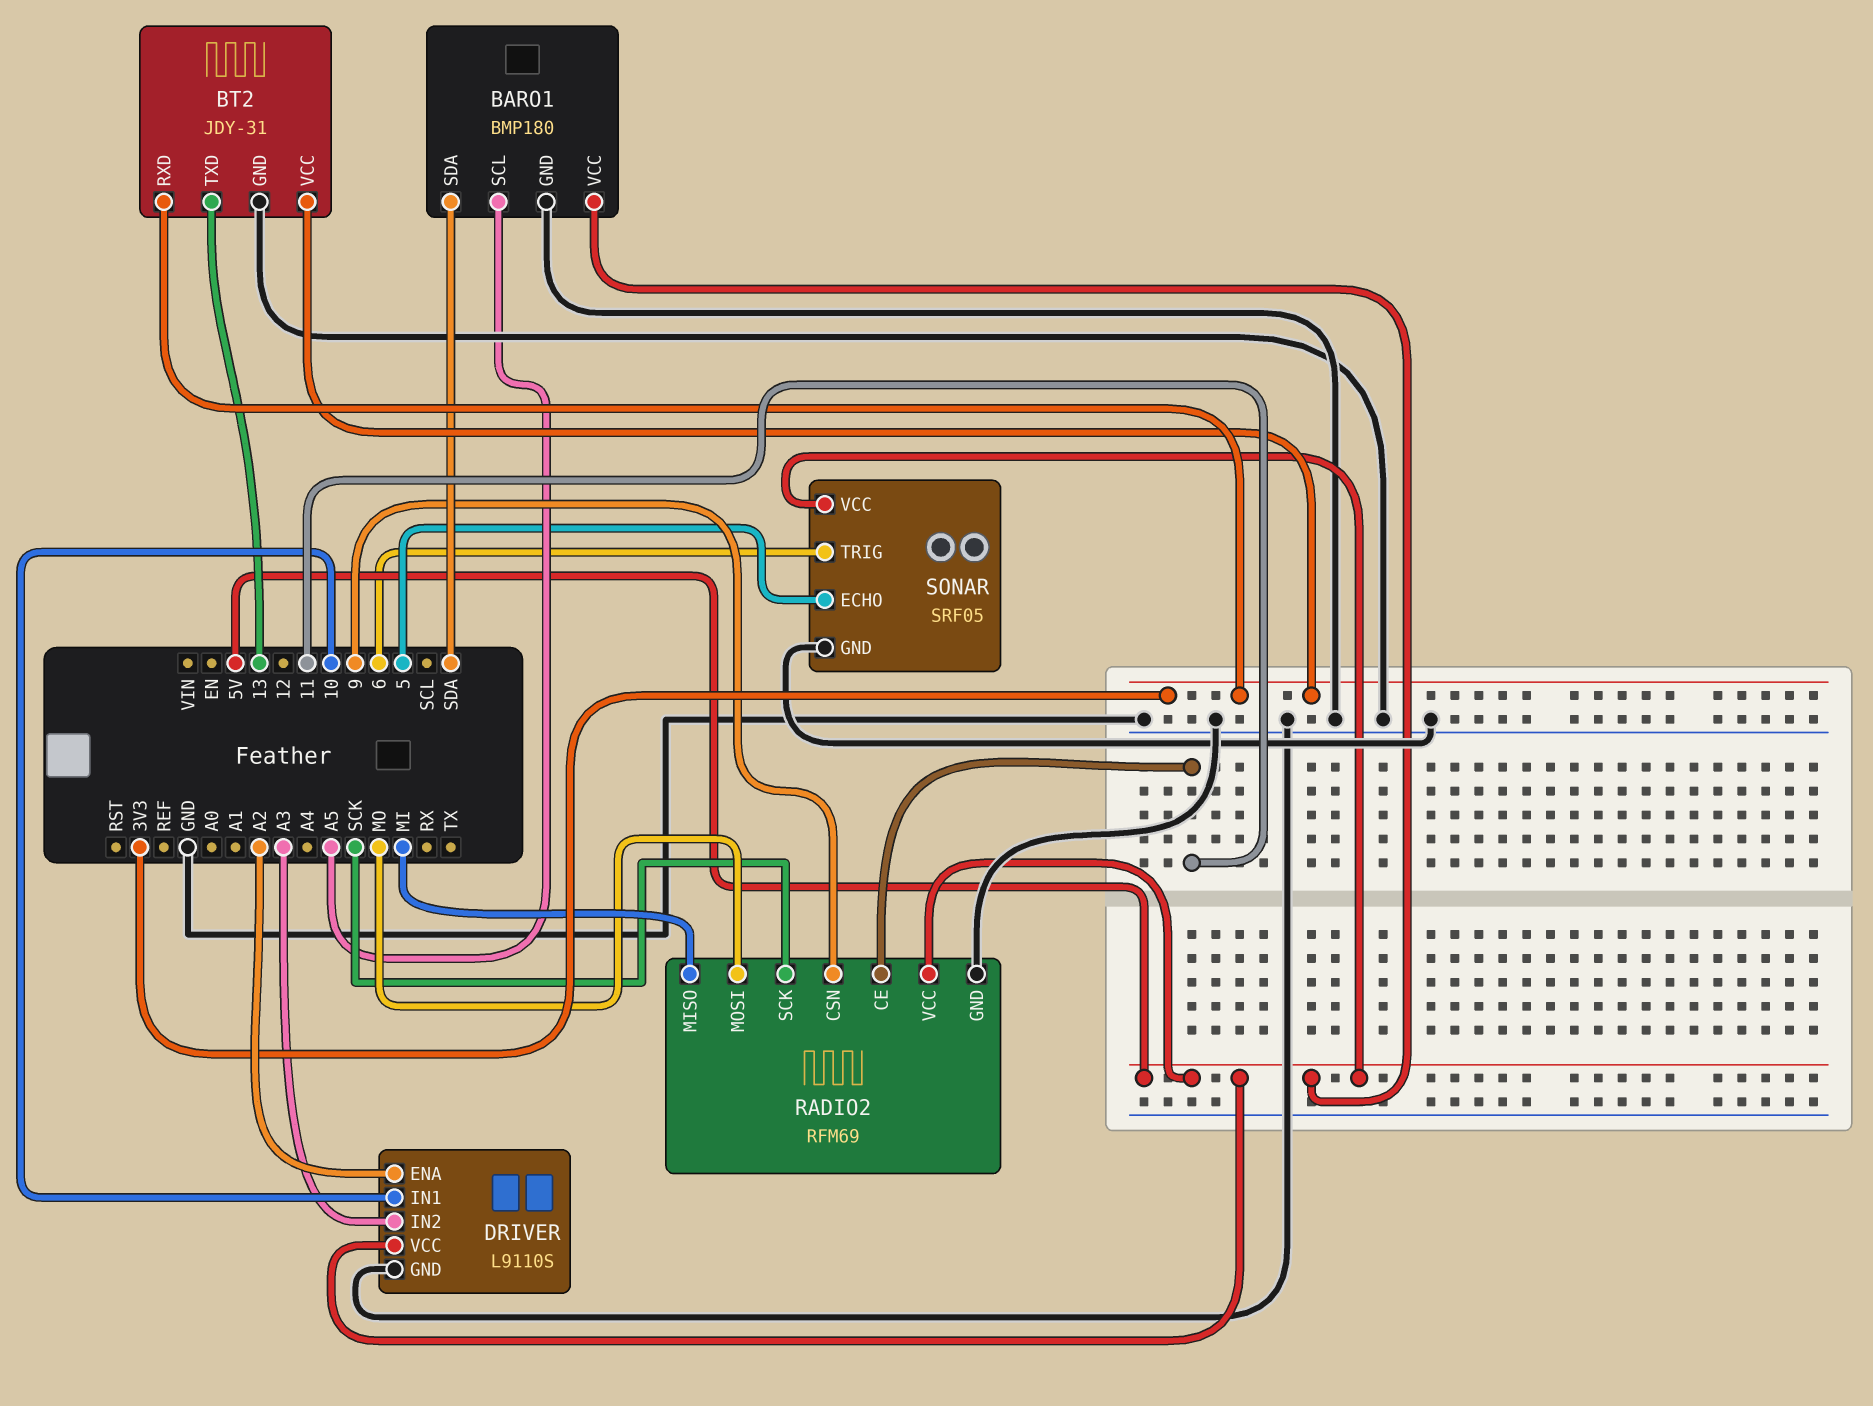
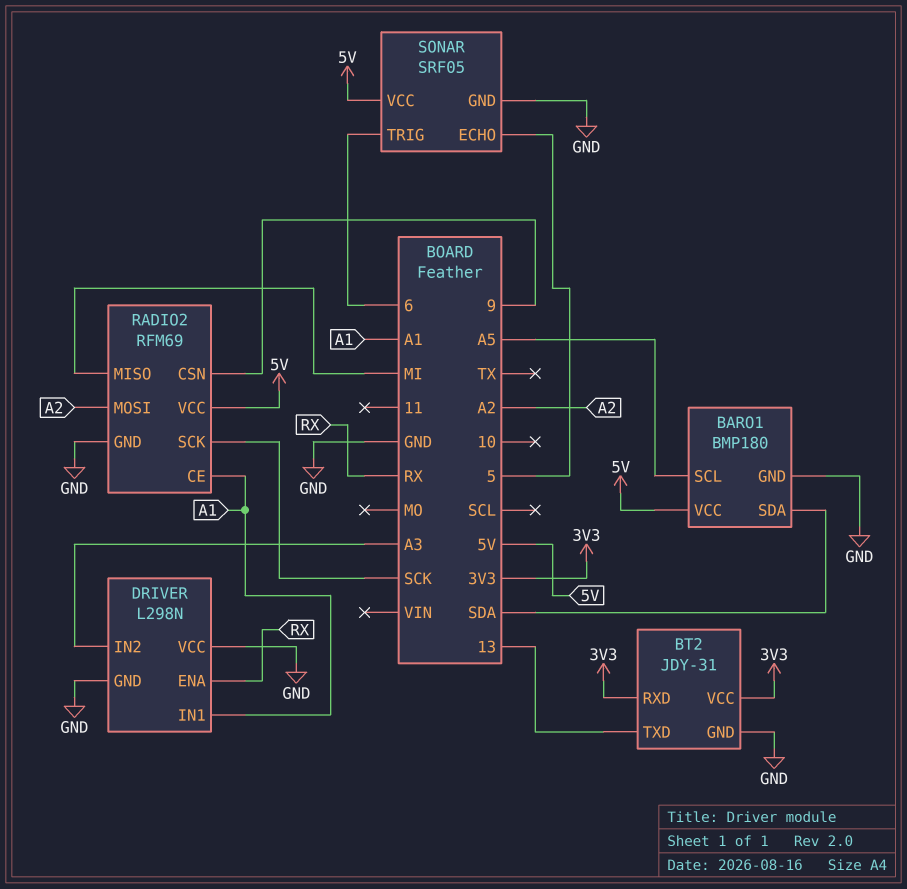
DRIVER: L9110S -> L298N
DRIVER pin ENA: A2 -> RX
DRIVER pin IN1: 10 -> A1
DRIVER pin VCC: 5V -> GND
RADIO2 pin CE: 11 -> A1
RADIO2 pin MOSI: MO -> A2

